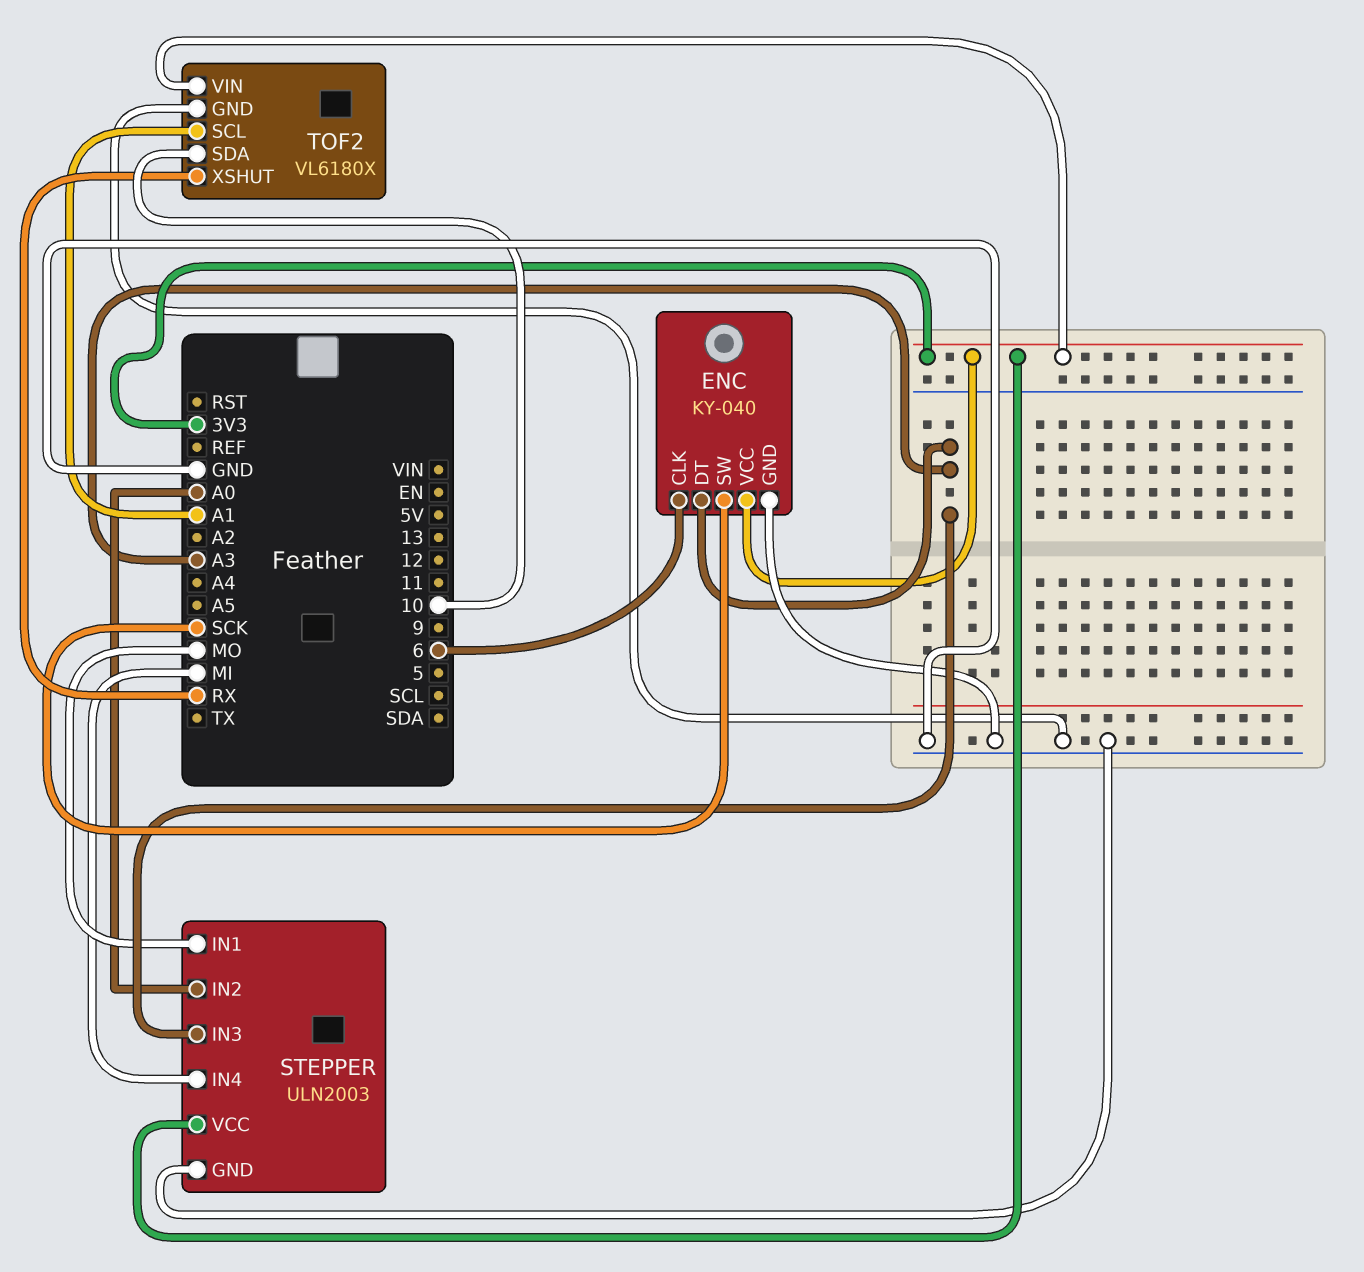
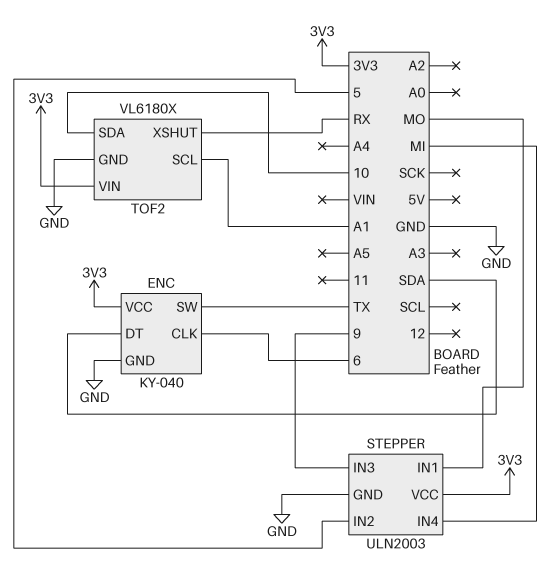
ENC pin DT: A3 -> SDA
ENC pin SW: SCK -> TX
STEPPER pin IN2: A0 -> 5
STEPPER pin IN3: A3 -> 9

